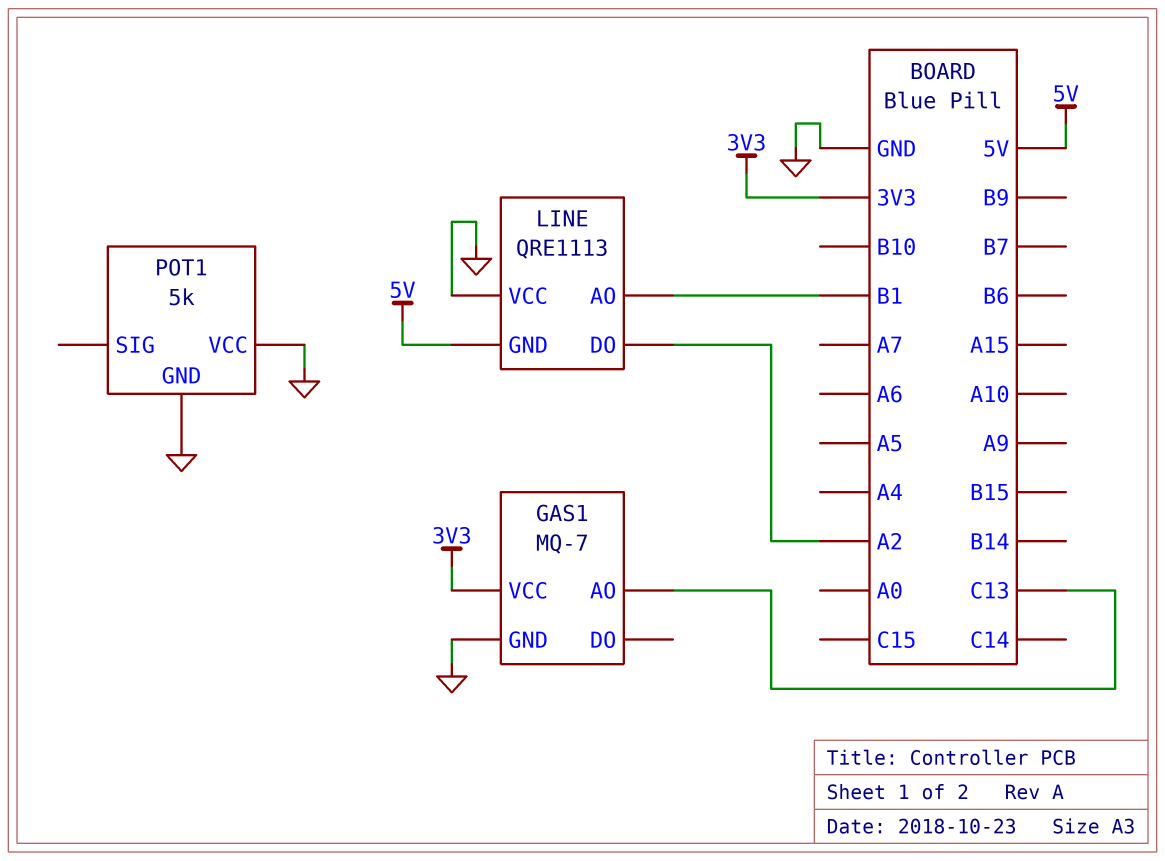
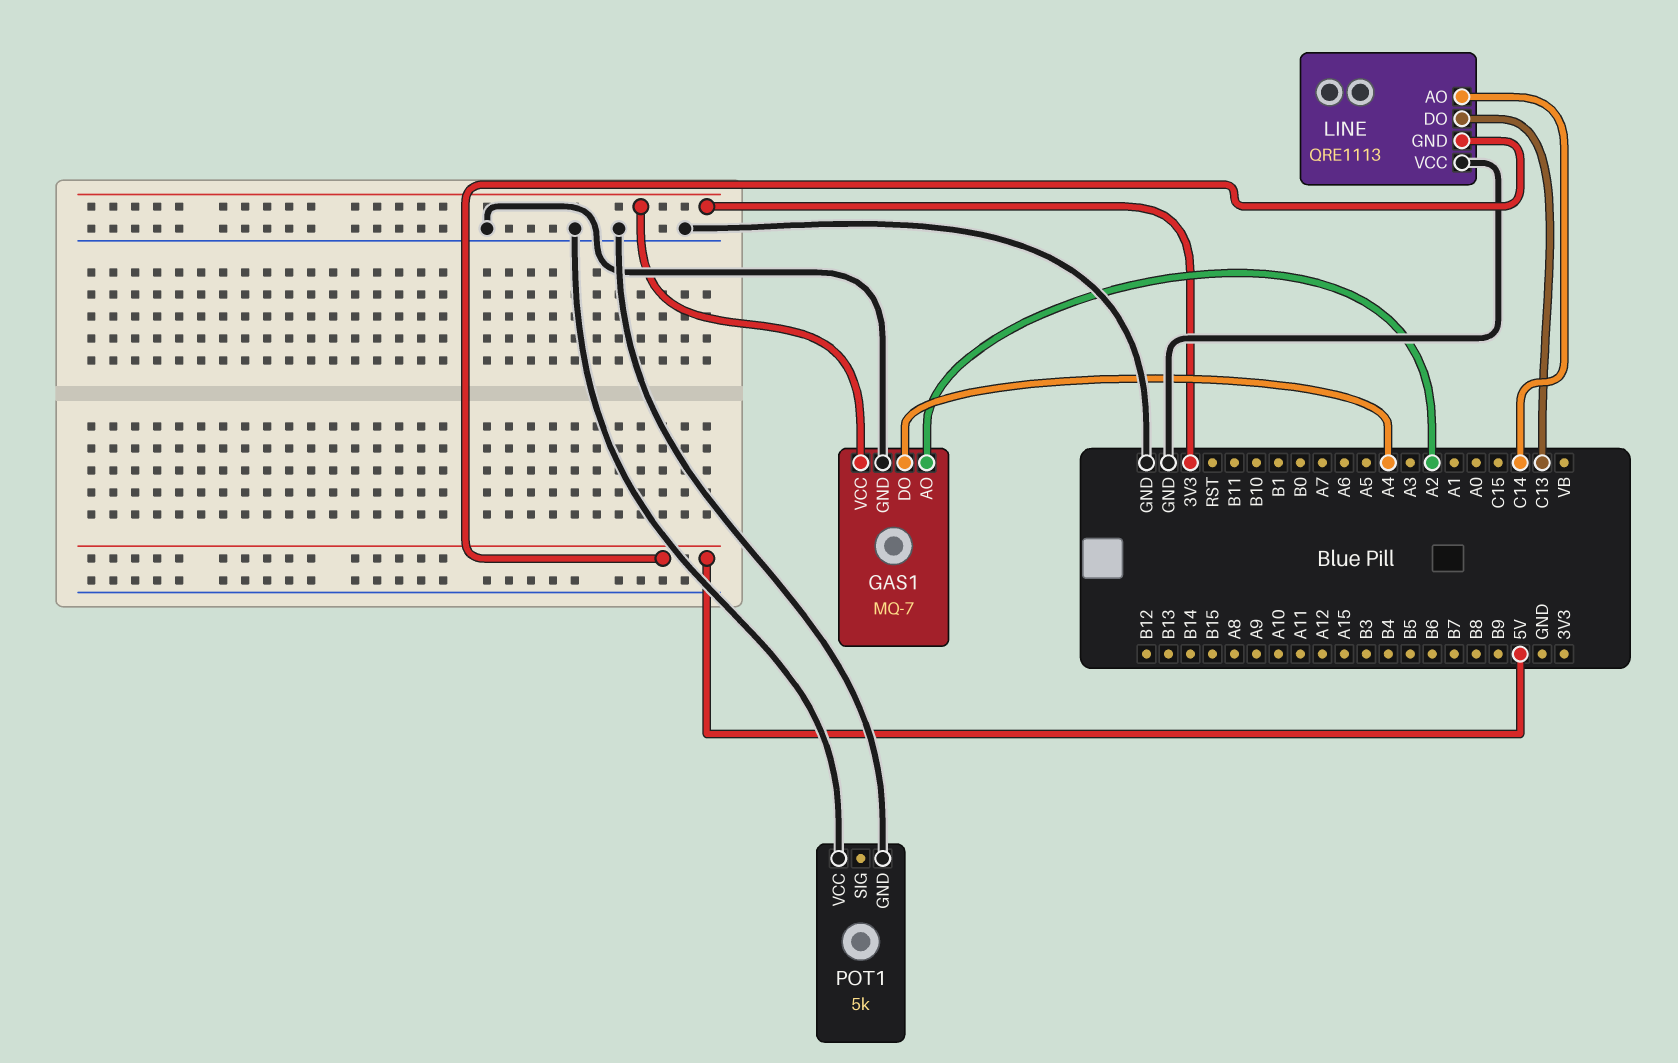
GAS1 pin AO: C13 -> A2
GAS1 pin DO: none -> A4
LINE pin AO: B1 -> C14
LINE pin DO: A2 -> C13

